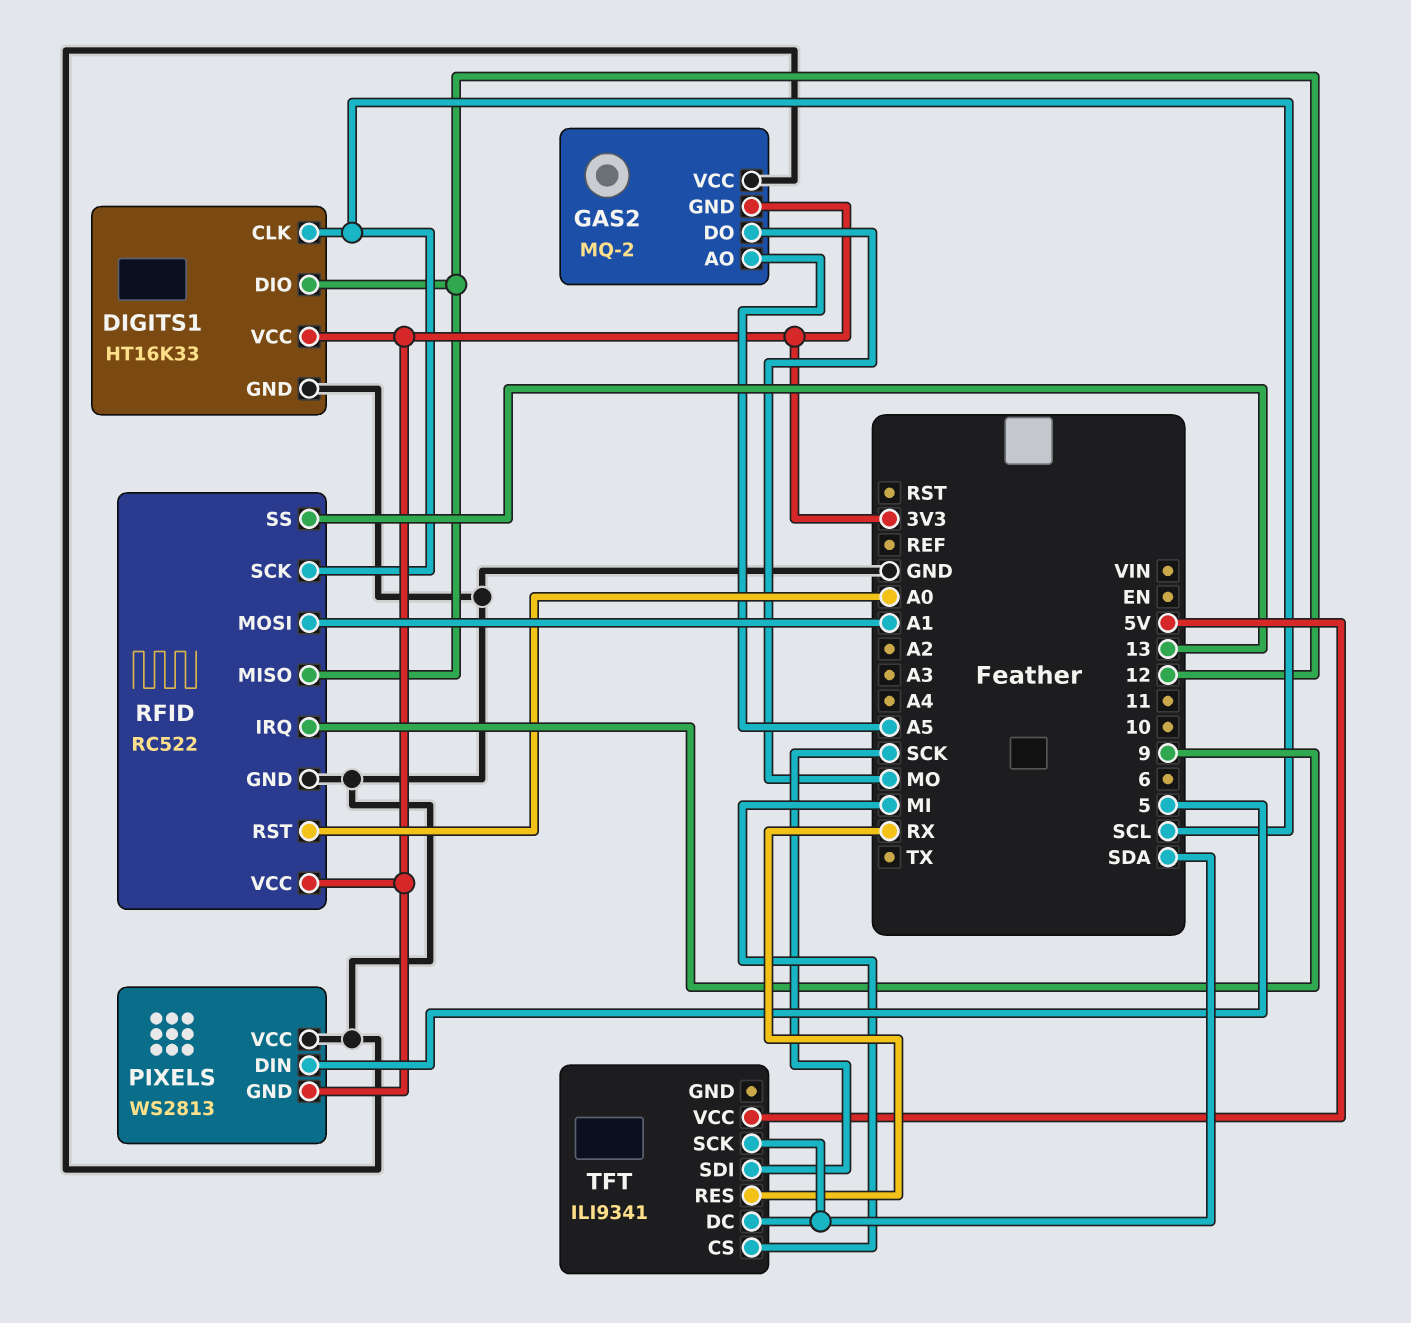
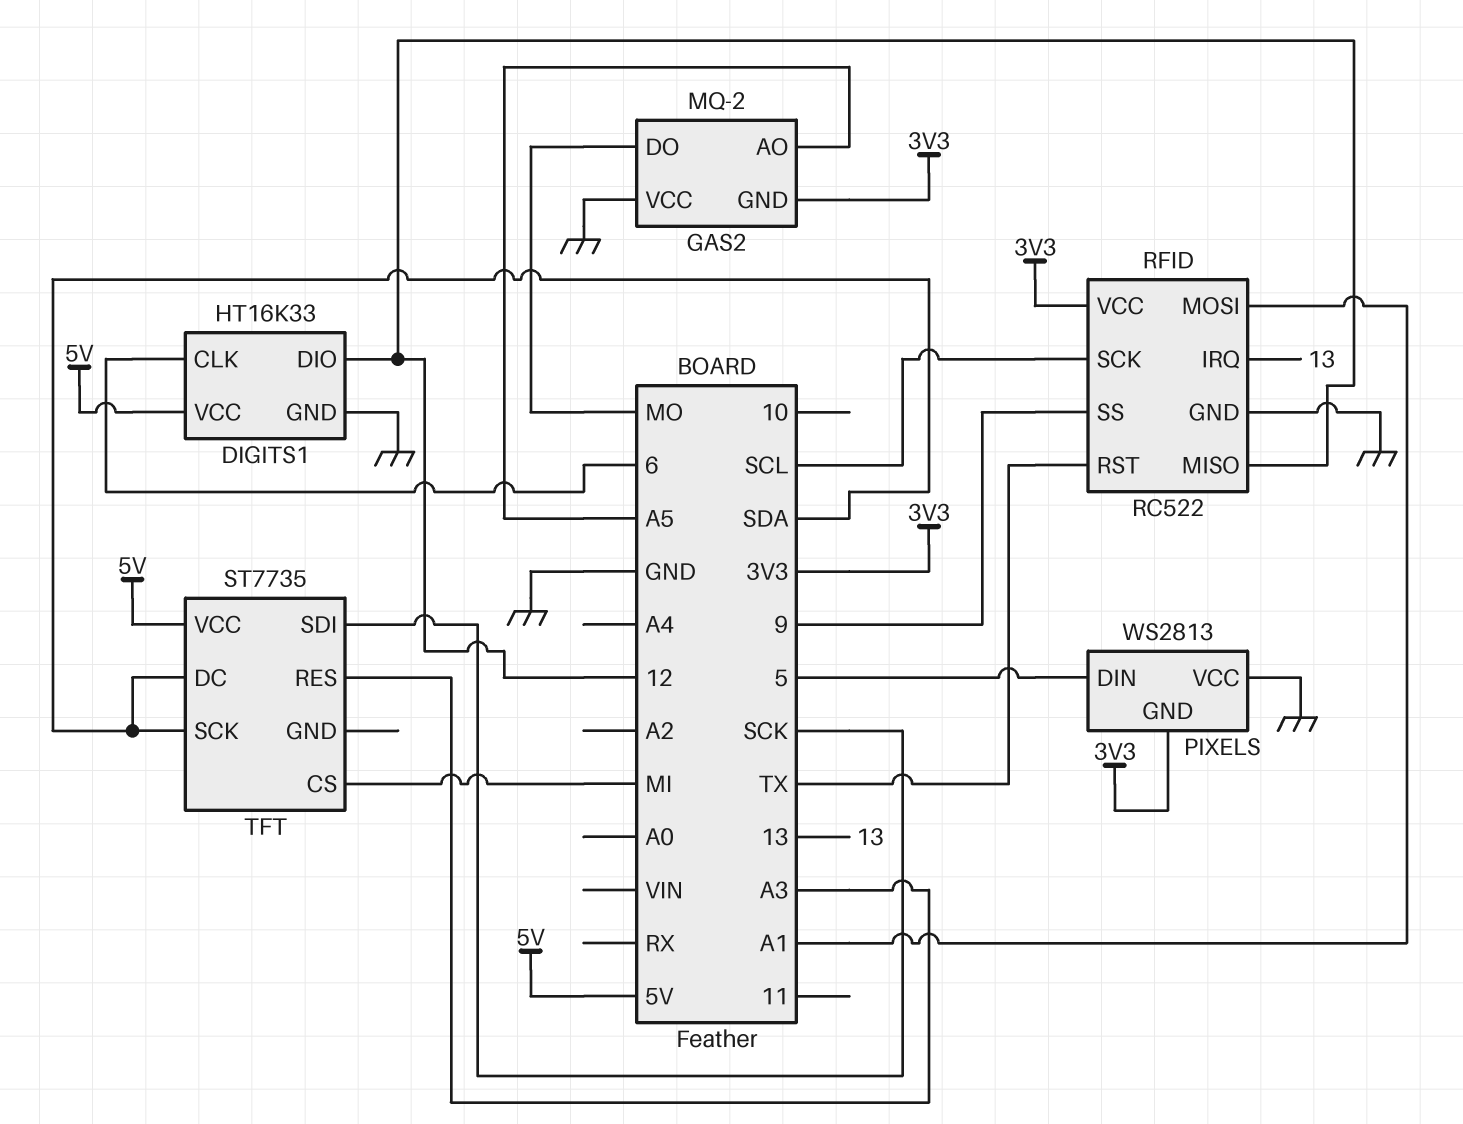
DIGITS1 pin CLK: SCL -> 6
DIGITS1 pin VCC: 3V3 -> 5V
RFID pin IRQ: 9 -> 13
RFID pin RST: A0 -> TX
RFID pin SS: 13 -> 9
TFT: ILI9341 -> ST7735
TFT pin RES: RX -> A3

